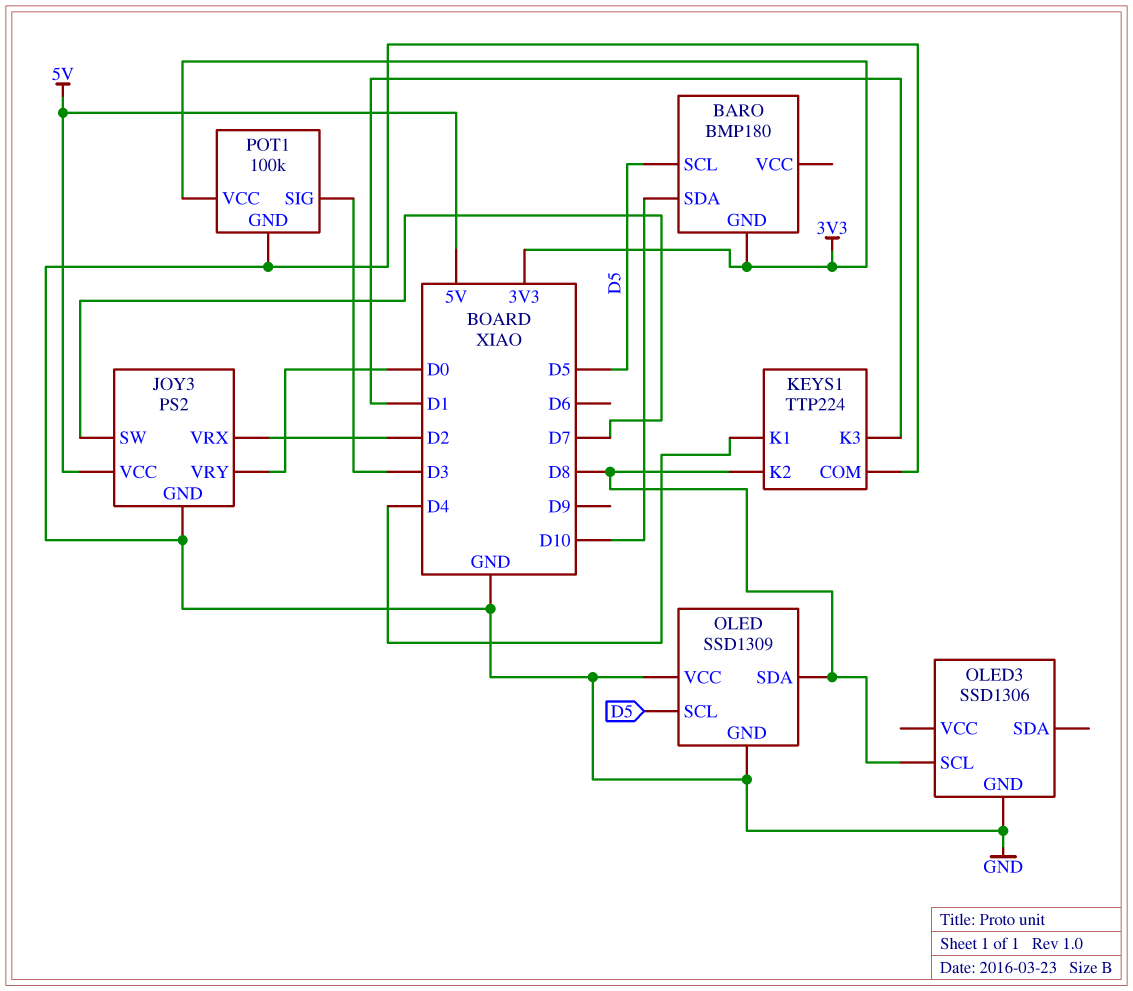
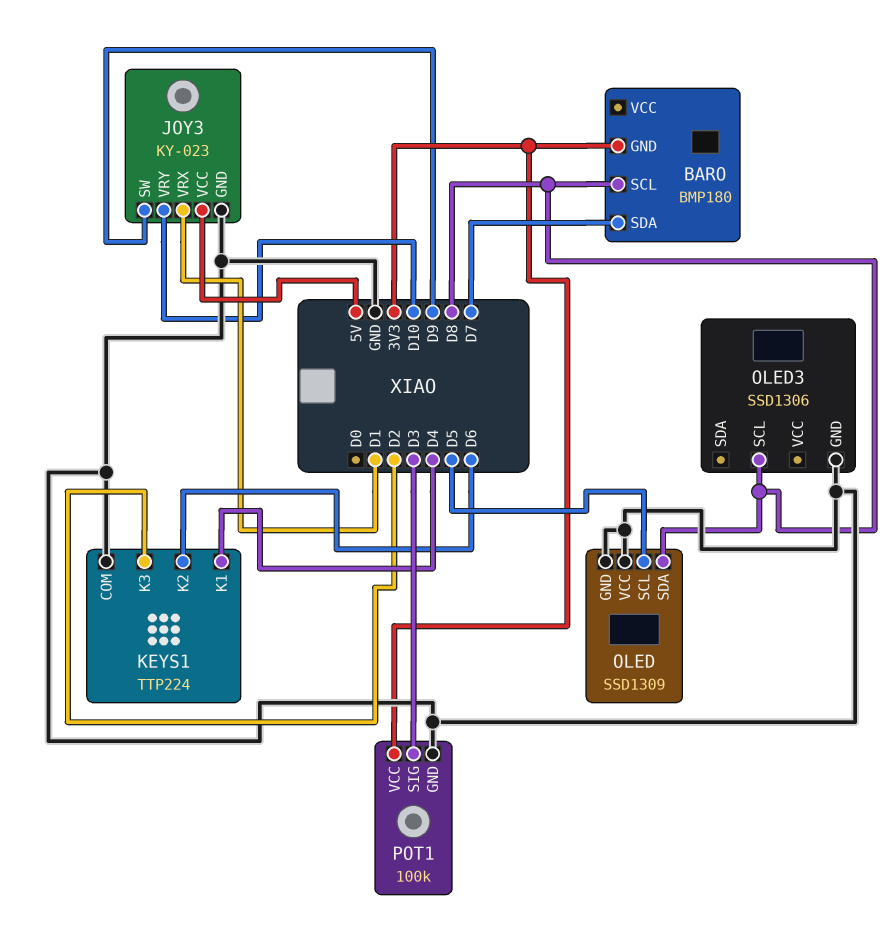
BARO pin SCL: D5 -> D8
BARO pin SDA: D10 -> D7
JOY3: PS2 -> KY-023
JOY3 pin SW: D7 -> D9
JOY3 pin VRX: D2 -> D1
JOY3 pin VRY: D0 -> D10
KEYS1 pin K2: D8 -> D6
KEYS1 pin K3: D1 -> D2

